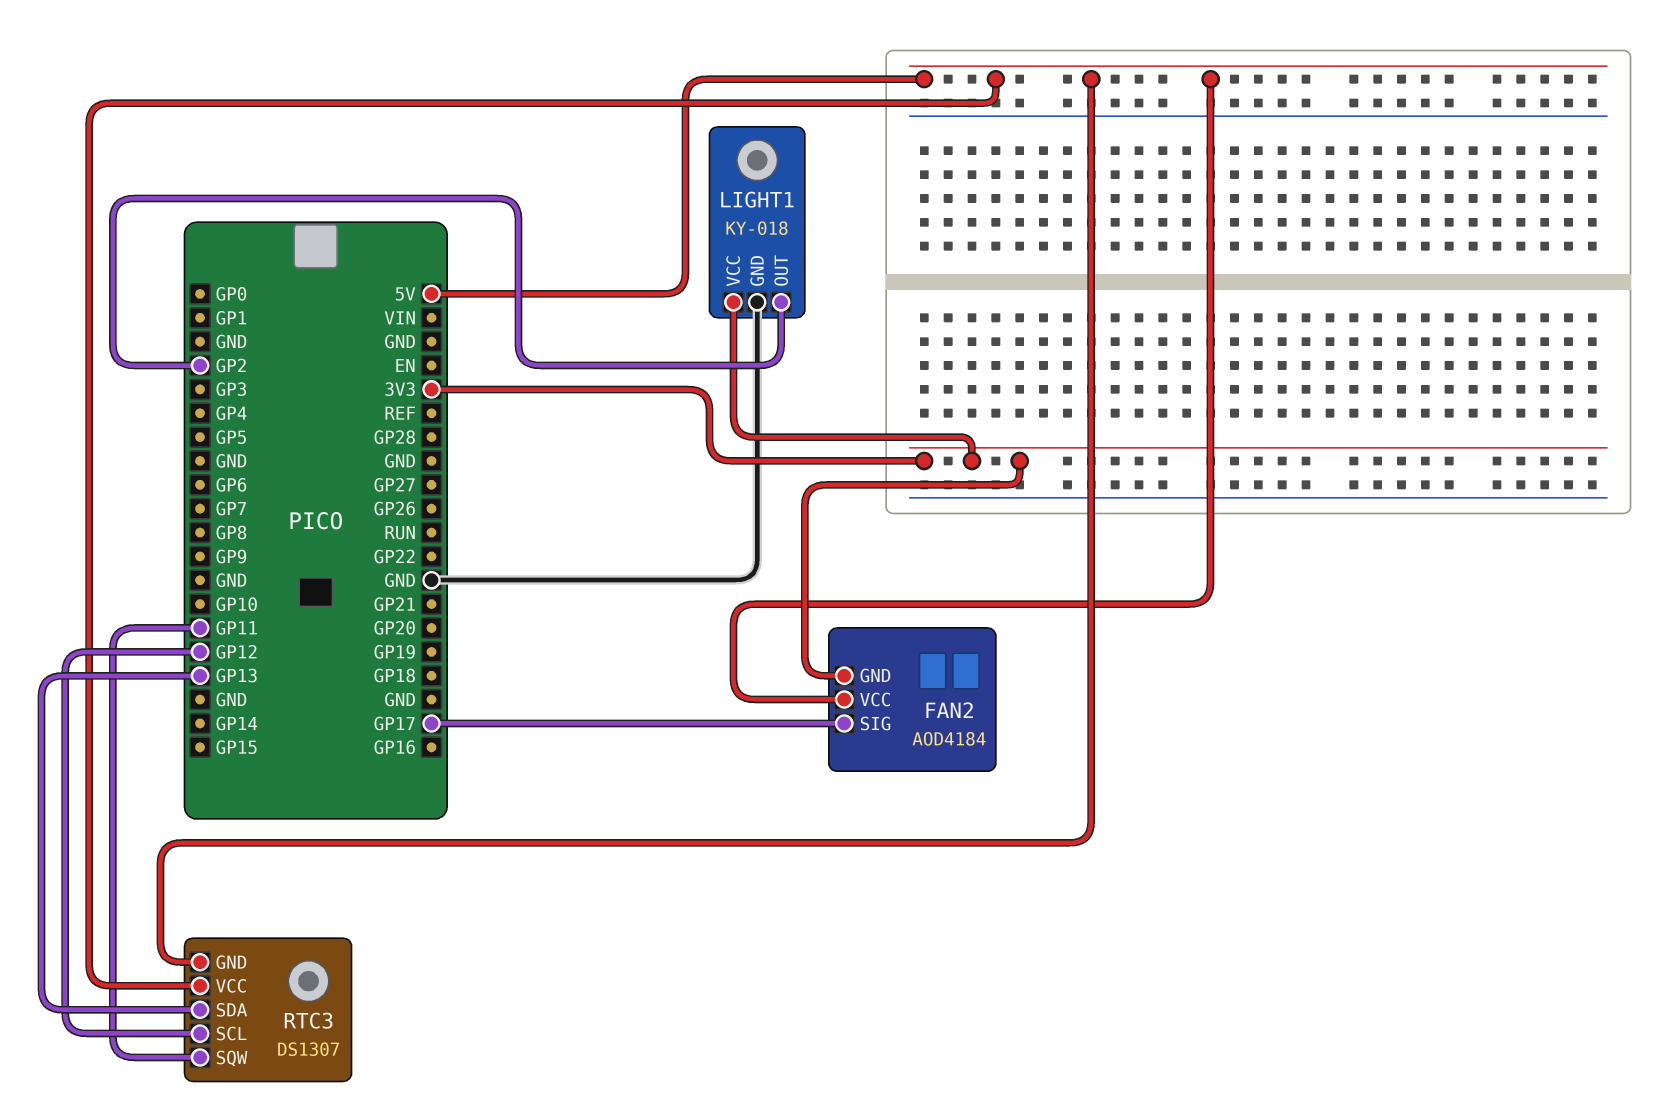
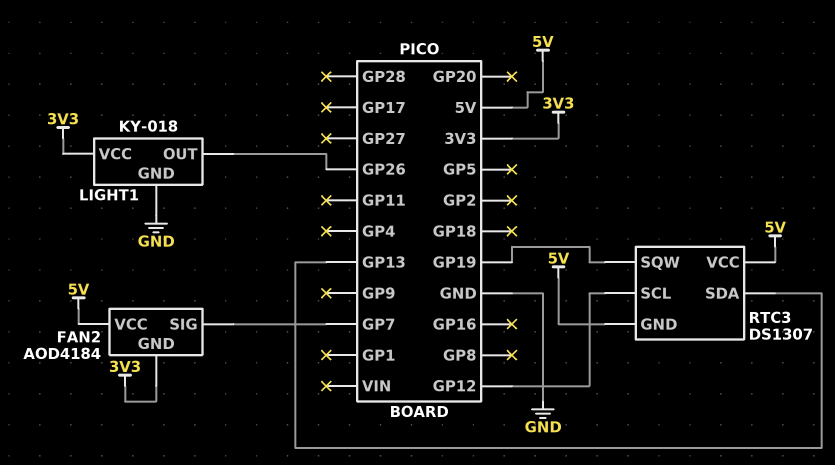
FAN2 pin SIG: GP17 -> GP7
LIGHT1 pin OUT: GP2 -> GP26
RTC3 pin SQW: GP11 -> GP19

